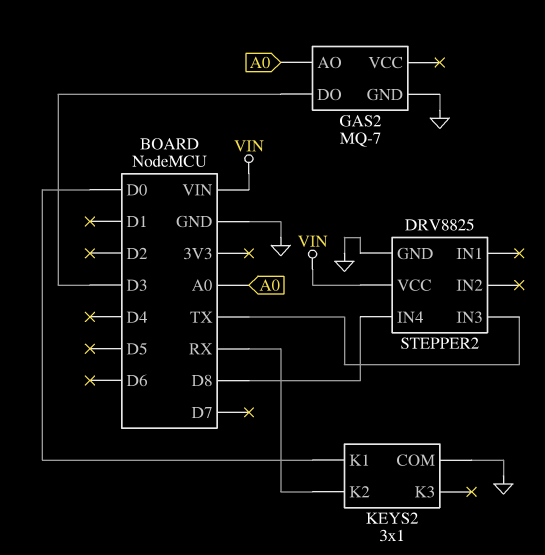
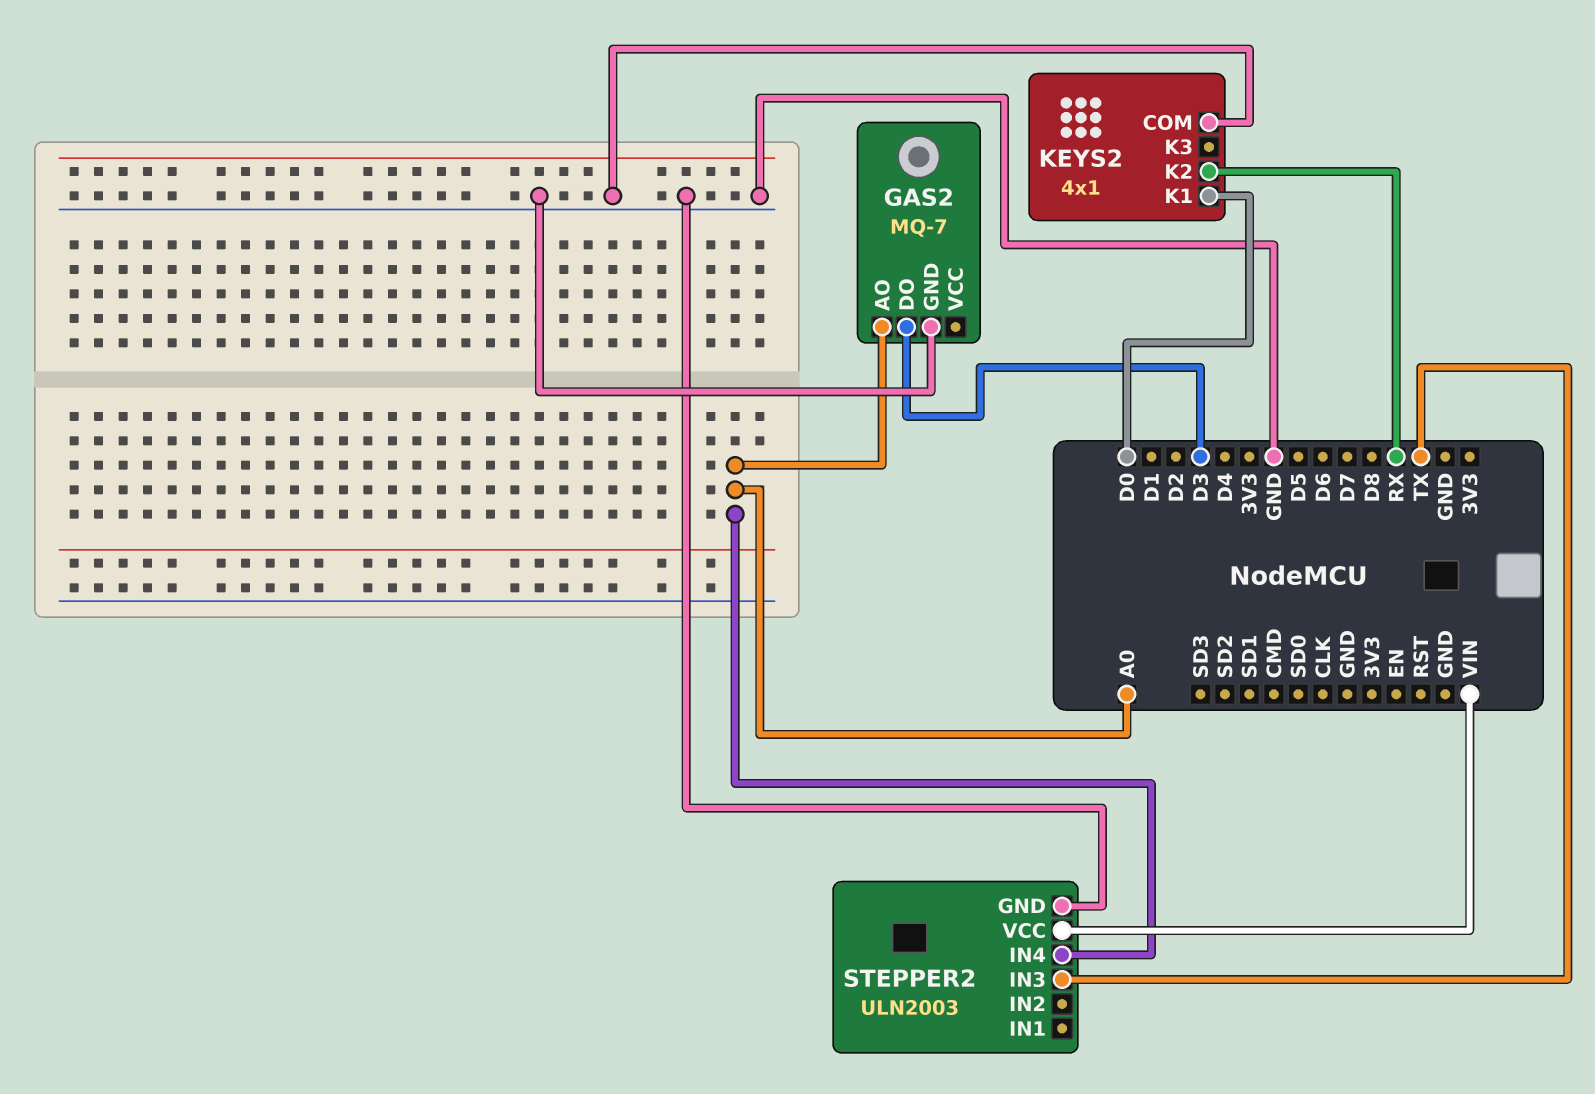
KEYS2: 3x1 -> 4x1
STEPPER2: DRV8825 -> ULN2003
STEPPER2 pin IN4: D8 -> A0

